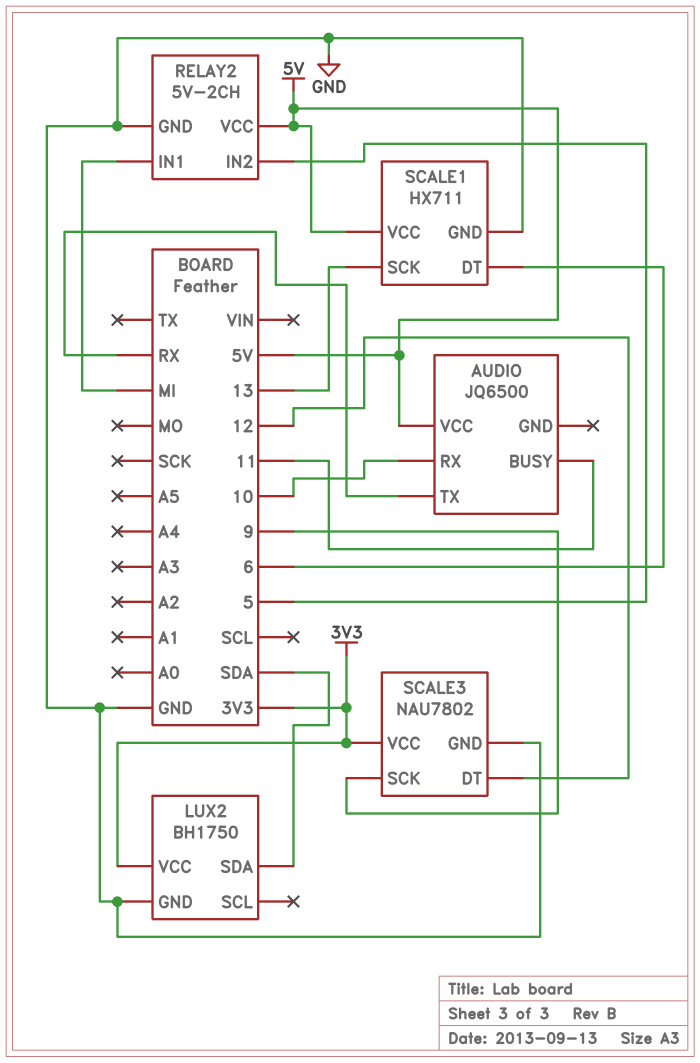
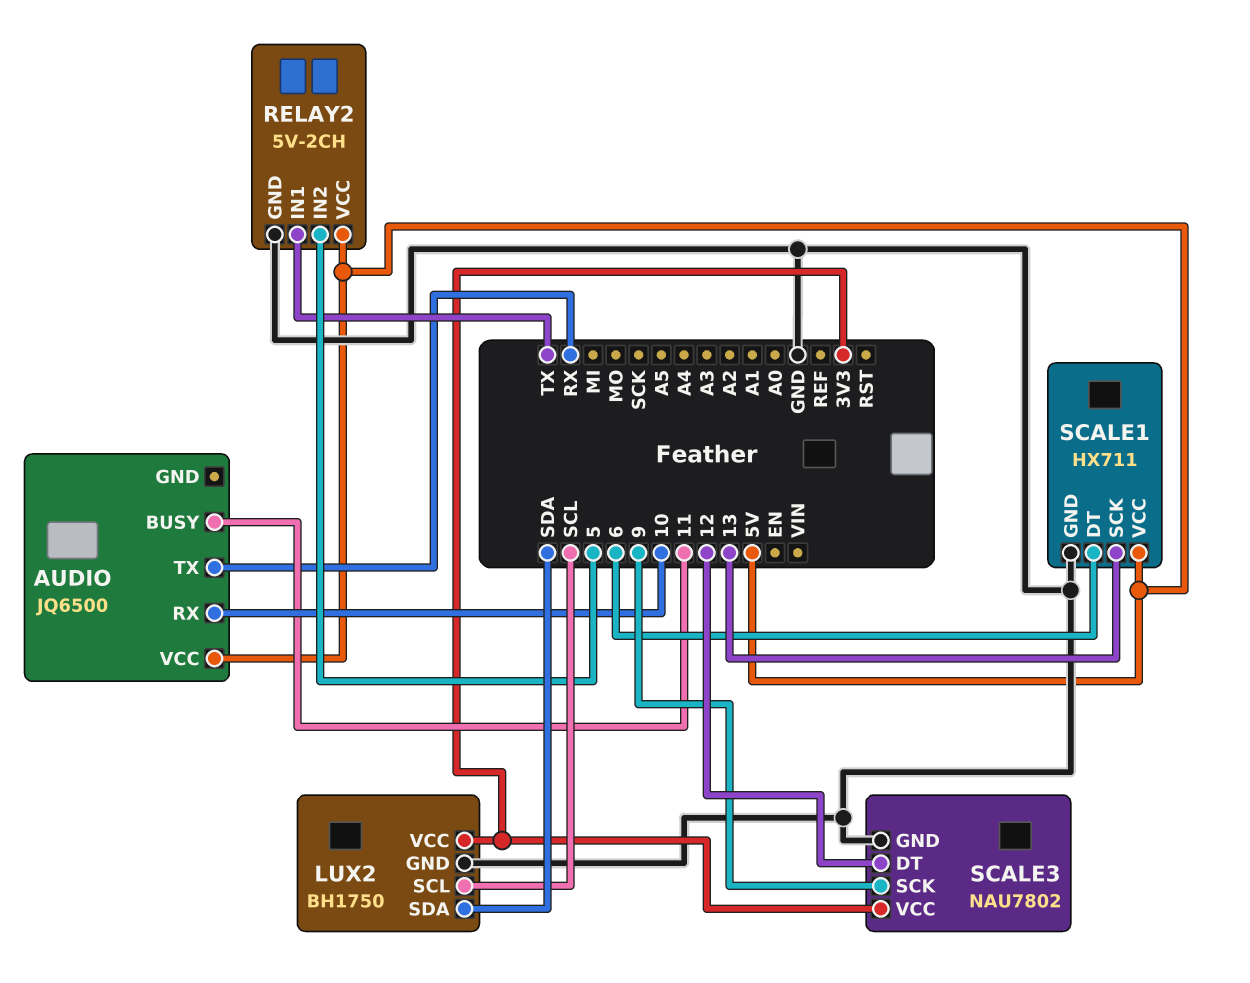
LUX2 pin SCL: none -> SCL
RELAY2 pin IN1: MI -> TX

